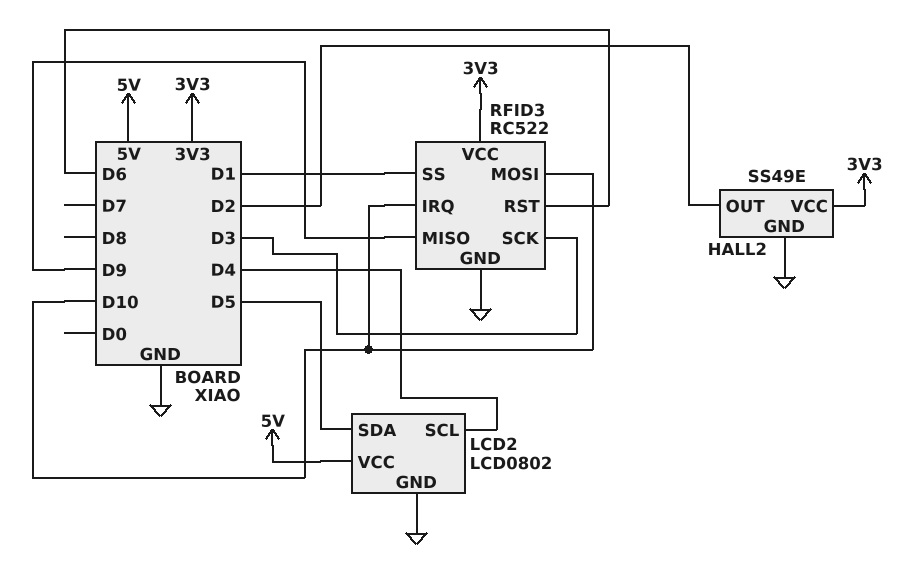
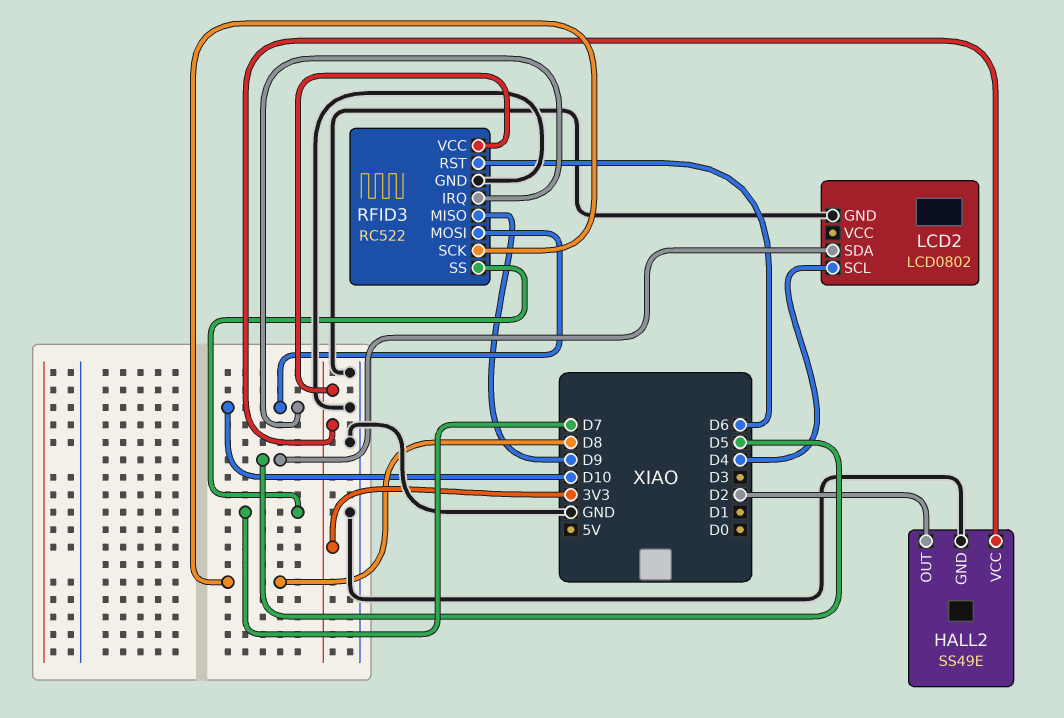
LCD2 pin VCC: 5V -> none
RFID3 pin SCK: D3 -> D8
RFID3 pin SS: D1 -> D7

